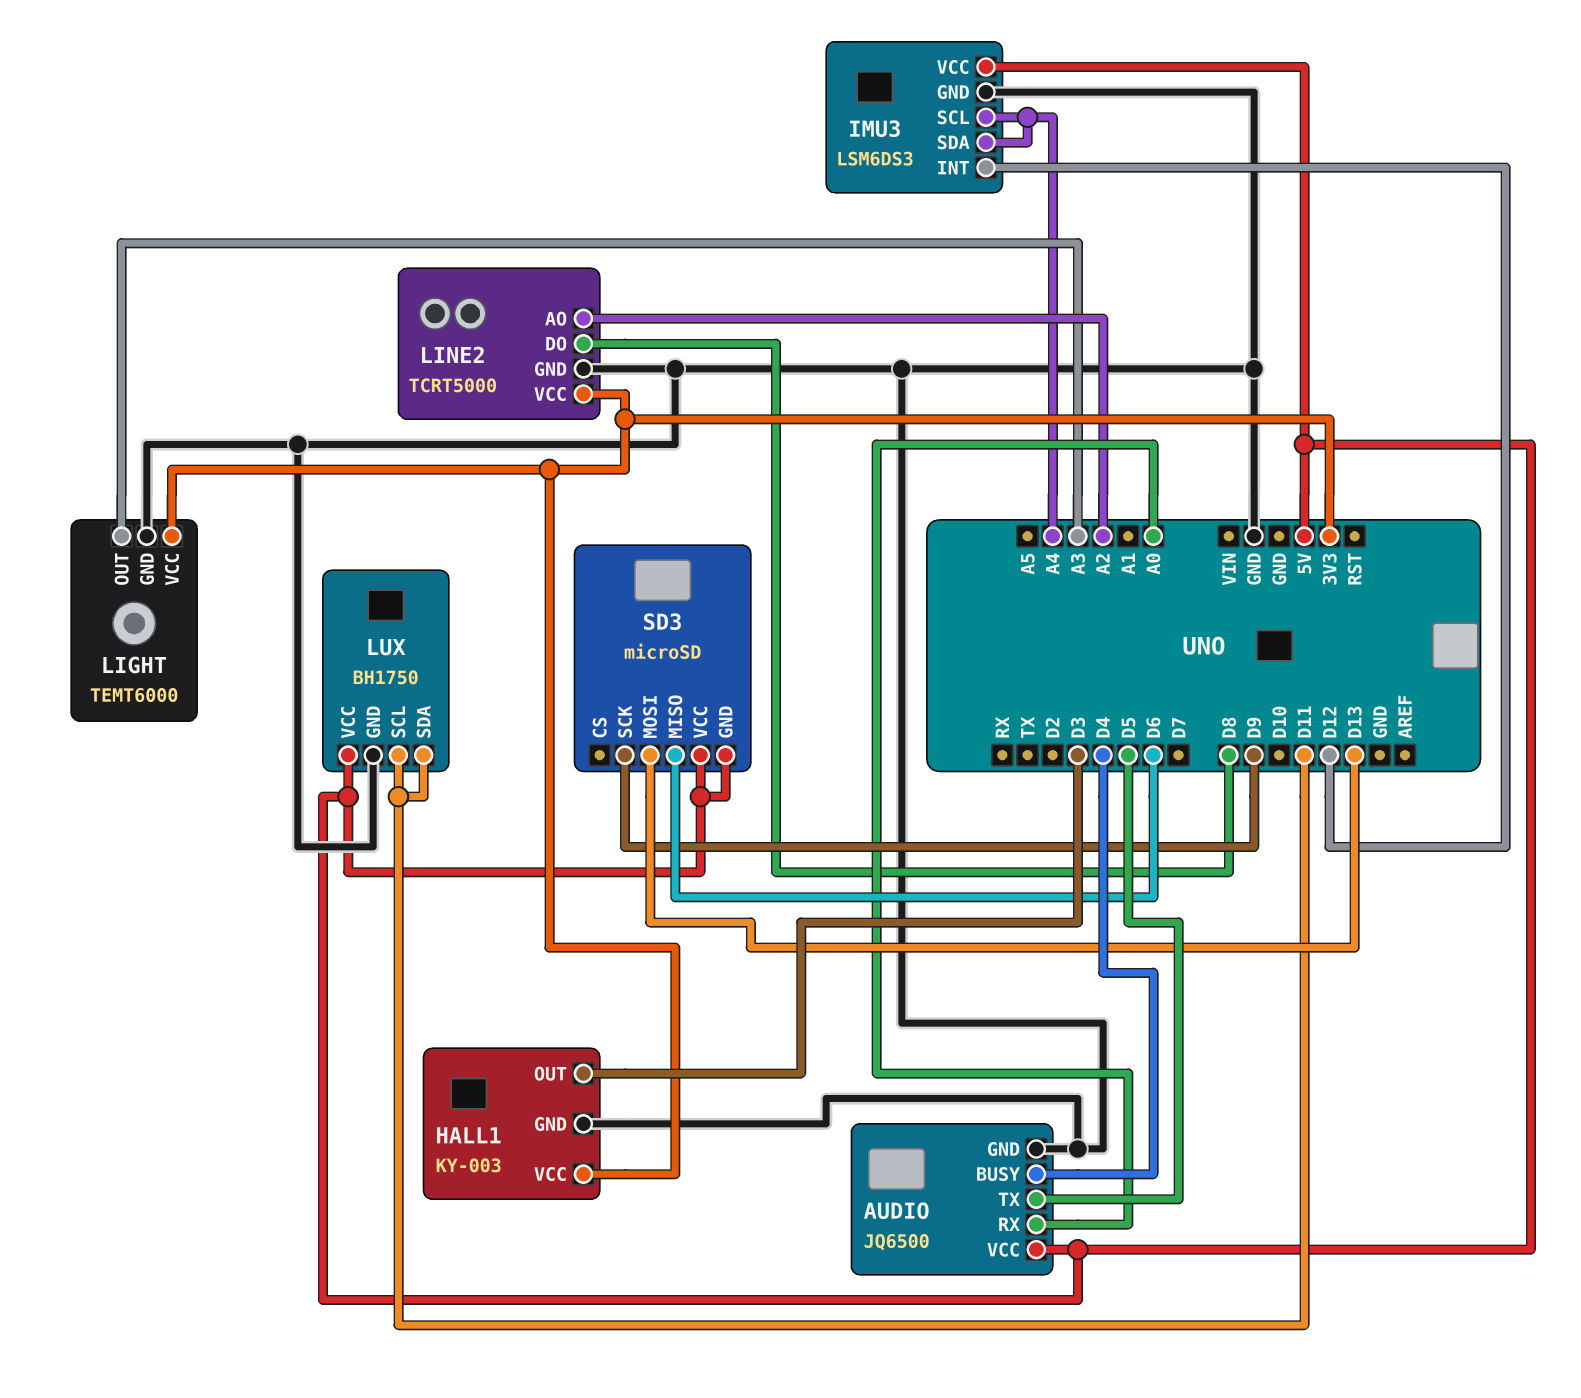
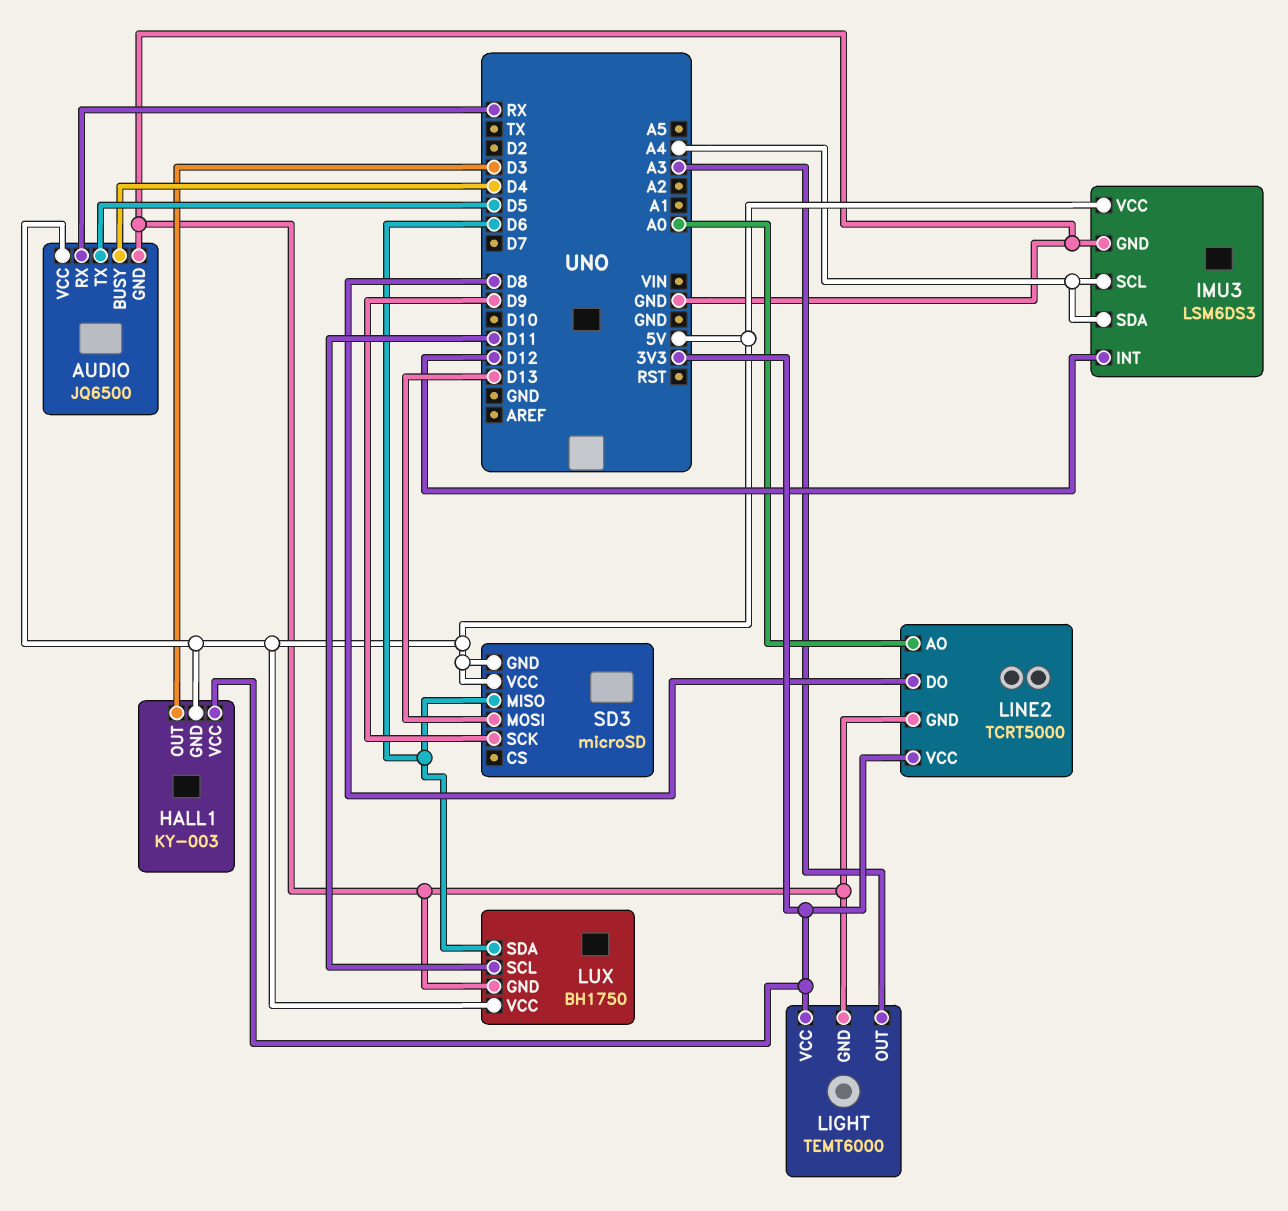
AUDIO pin RX: A0 -> RX
HALL1 pin GND: GND -> 5V
LINE2 pin AO: A2 -> A0
LUX pin SDA: D11 -> D6

